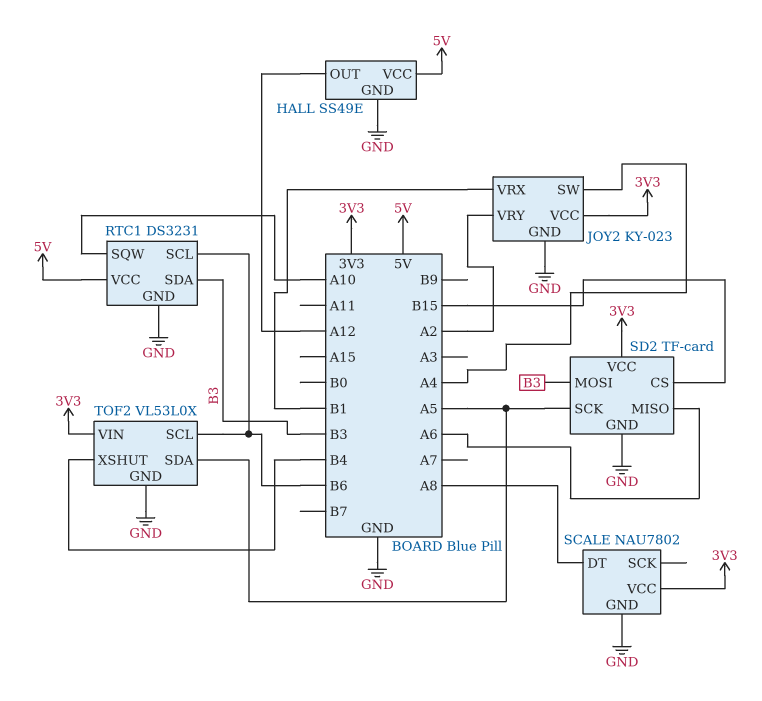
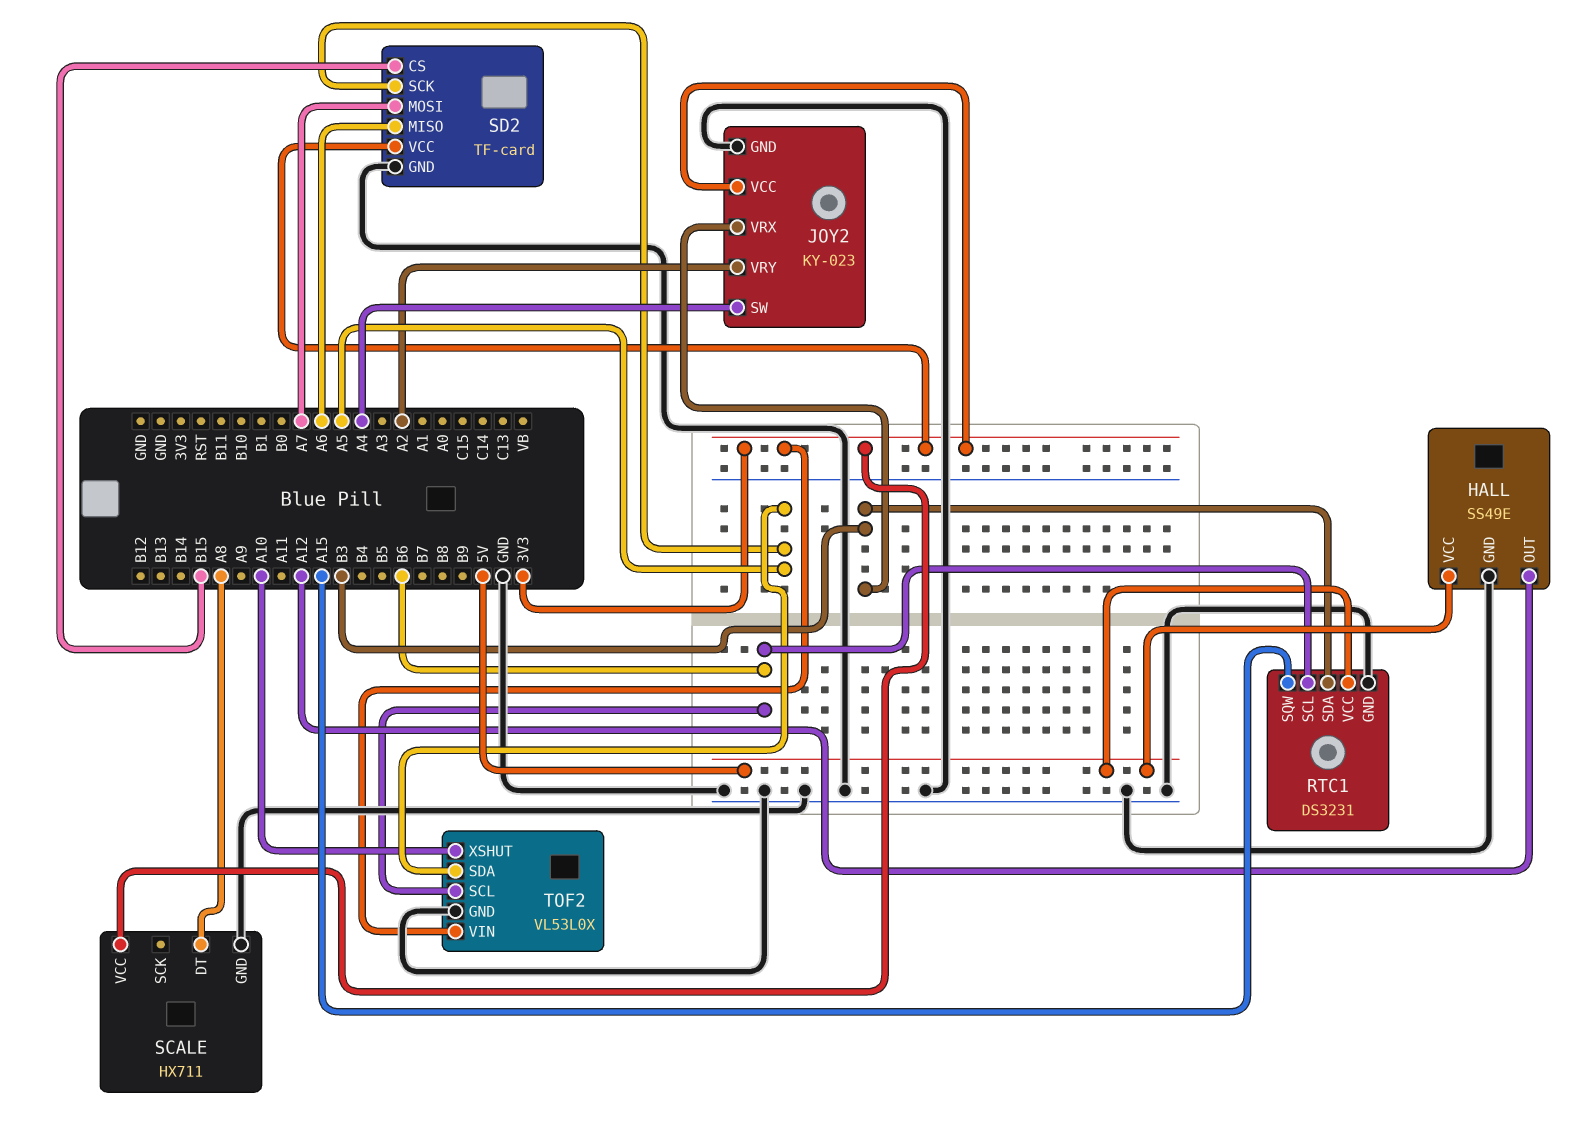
JOY2 pin VRX: B1 -> B3
RTC1 pin SQW: A10 -> A15
SCALE: NAU7802 -> HX711
SD2 pin MOSI: B3 -> A7
TOF2 pin XSHUT: B4 -> A10

